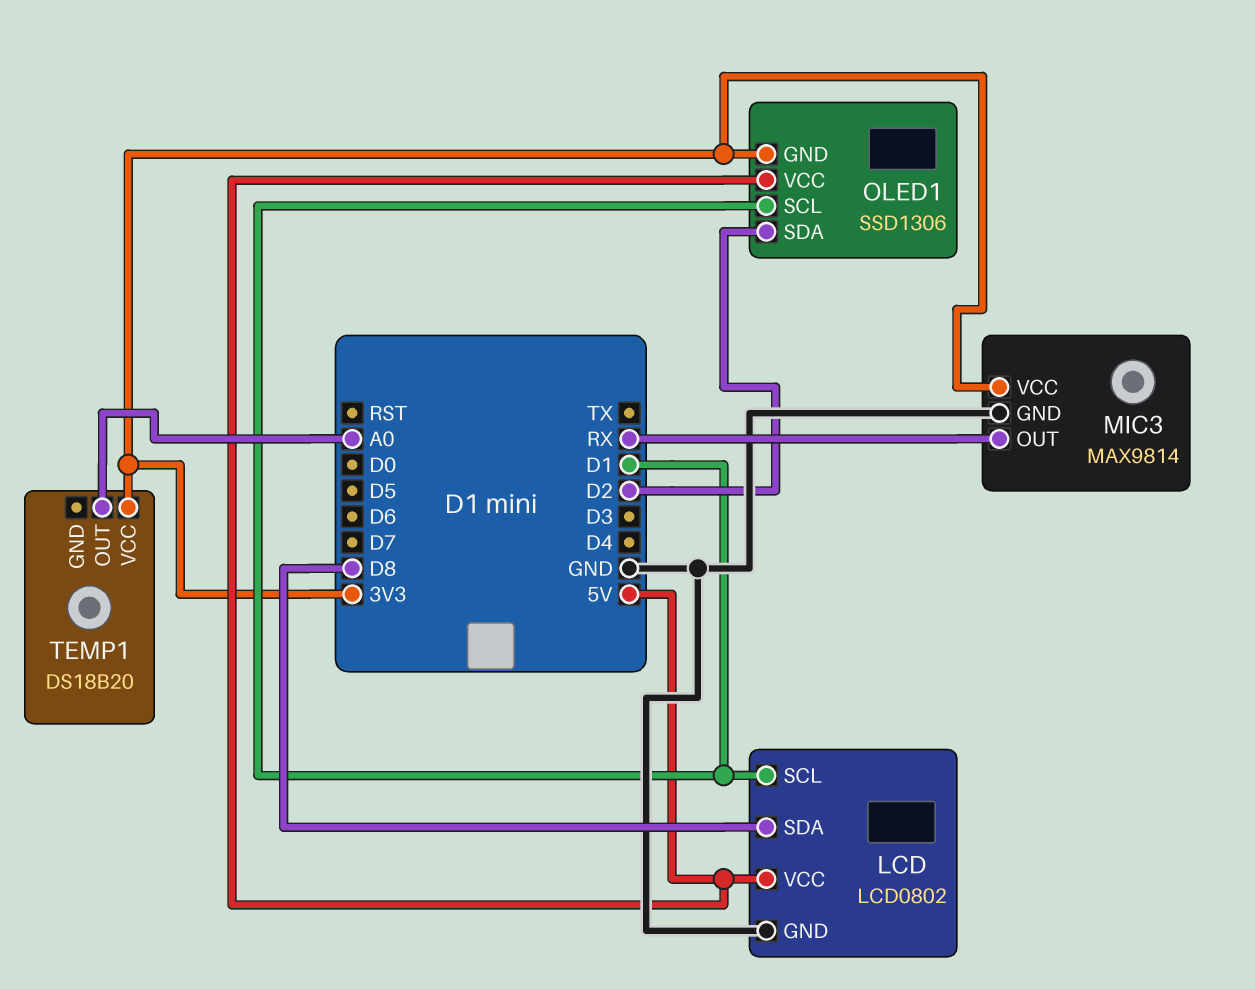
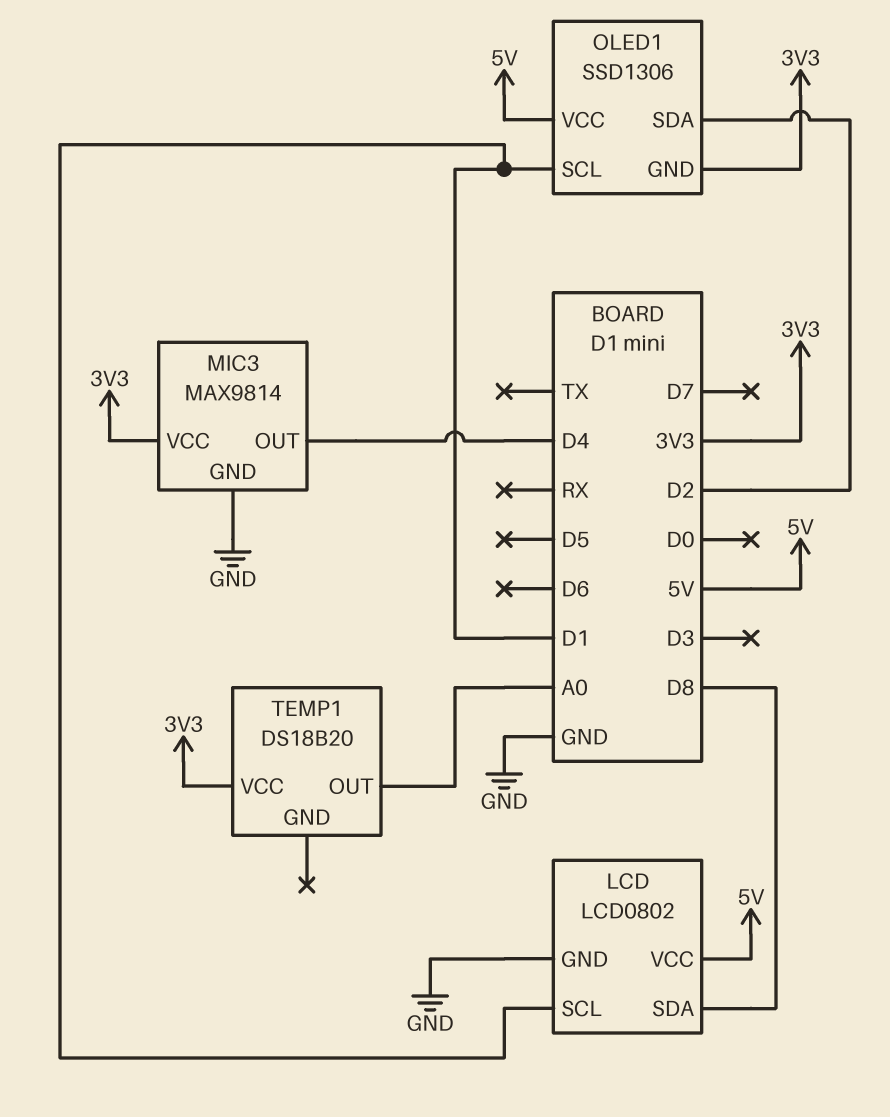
MIC3 pin OUT: RX -> D4

